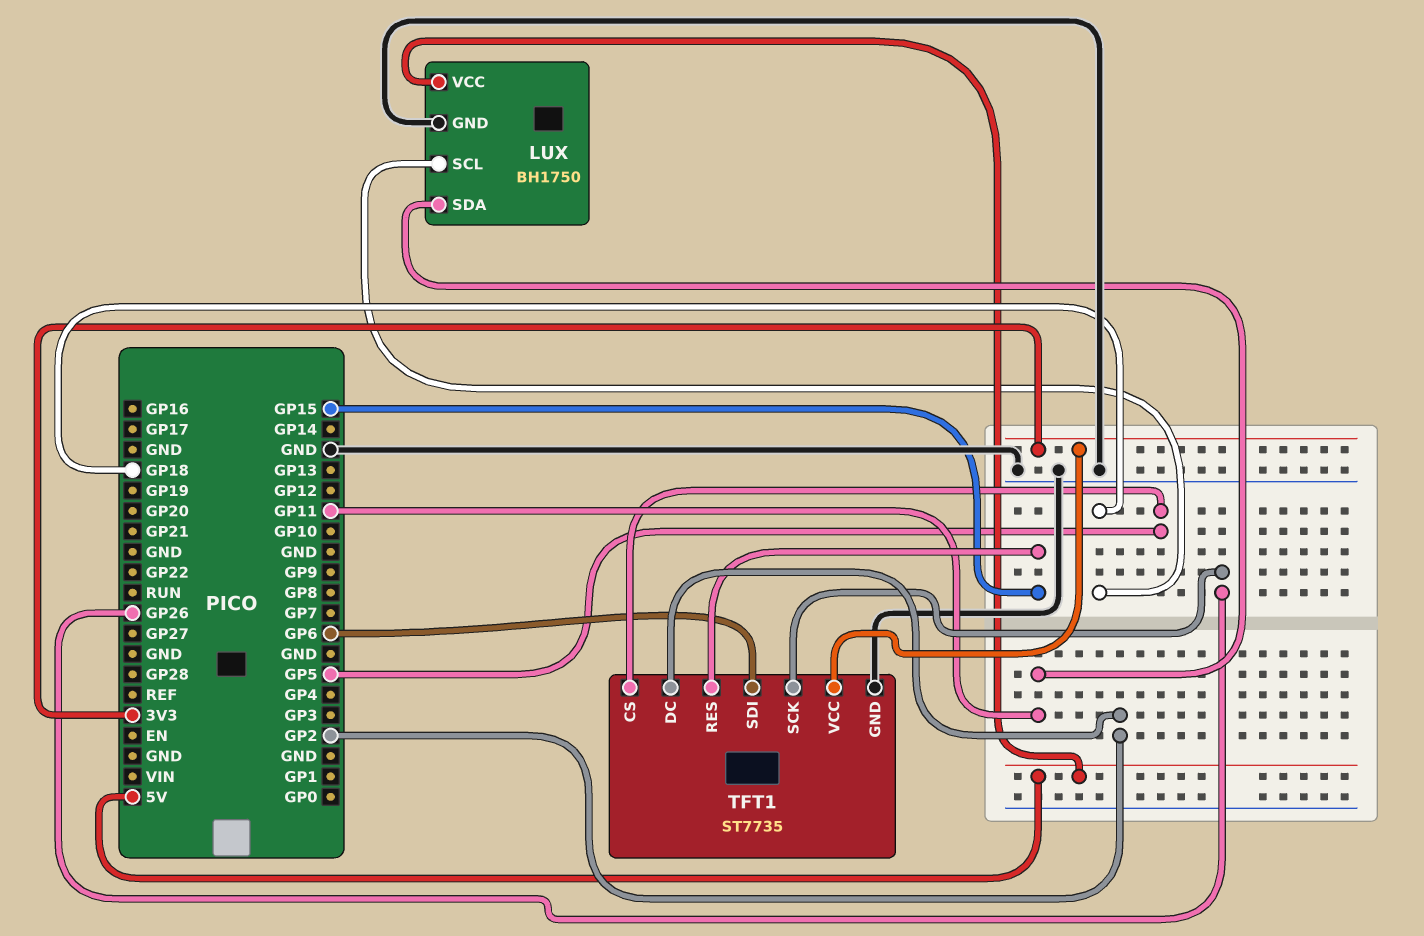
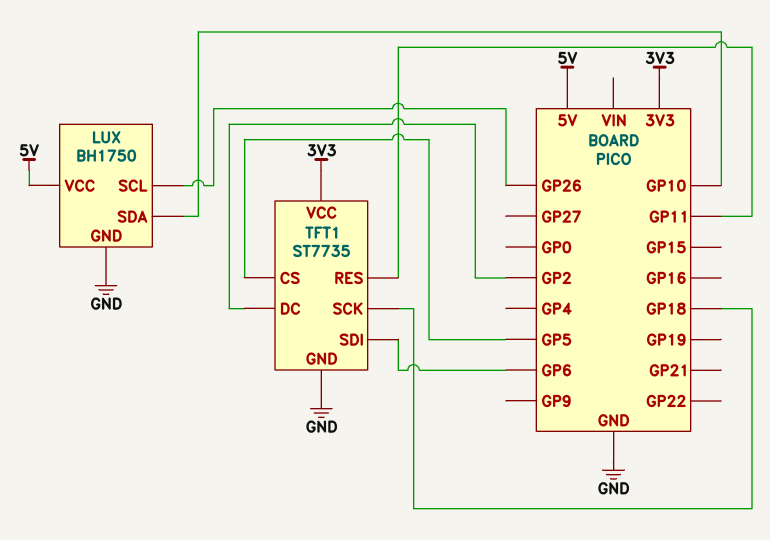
LUX pin SCL: GP18 -> GP26
LUX pin SDA: GP11 -> GP10
TFT1 pin RES: GP15 -> GP11
TFT1 pin SCK: GP26 -> GP18

